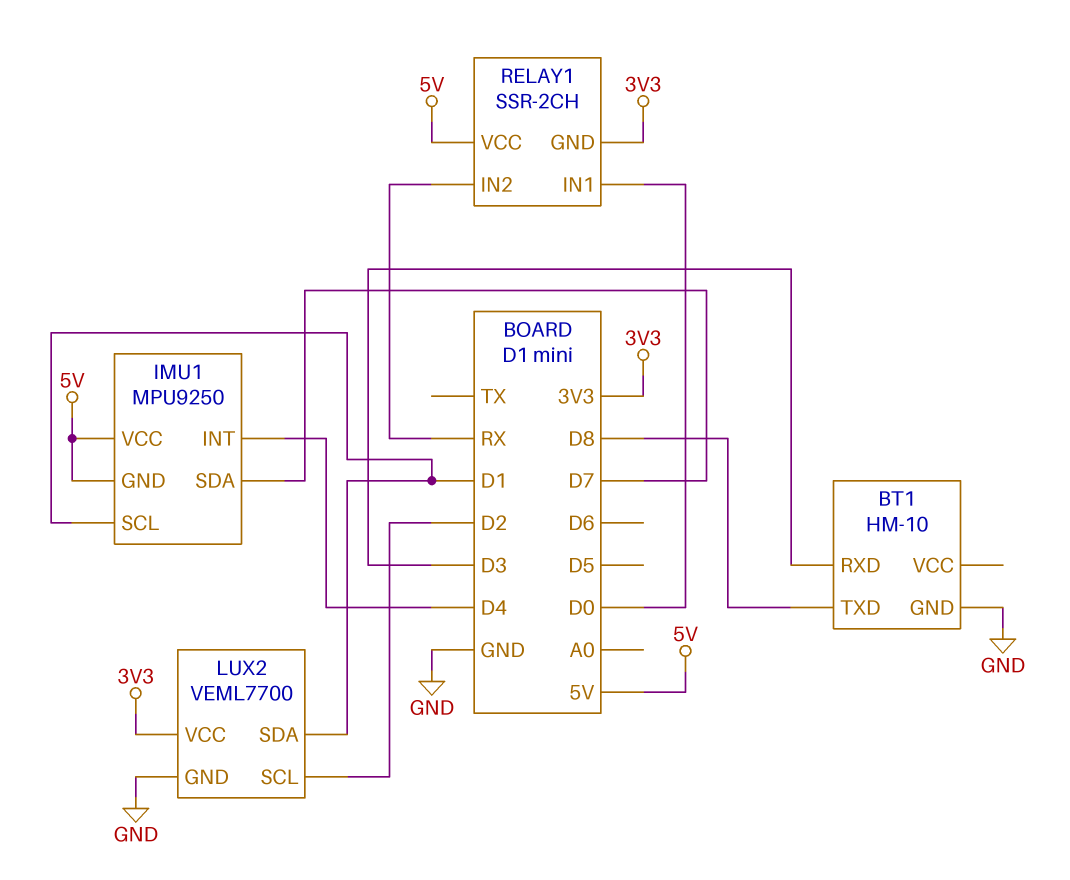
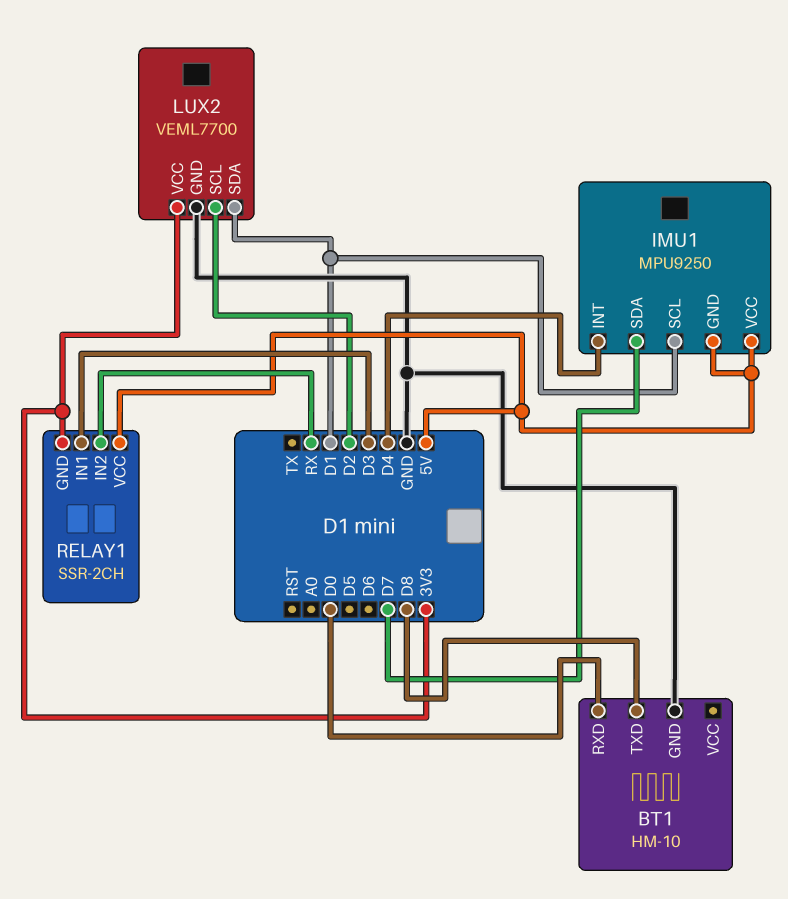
BT1 pin RXD: D3 -> D0
RELAY1 pin IN1: D0 -> D3

